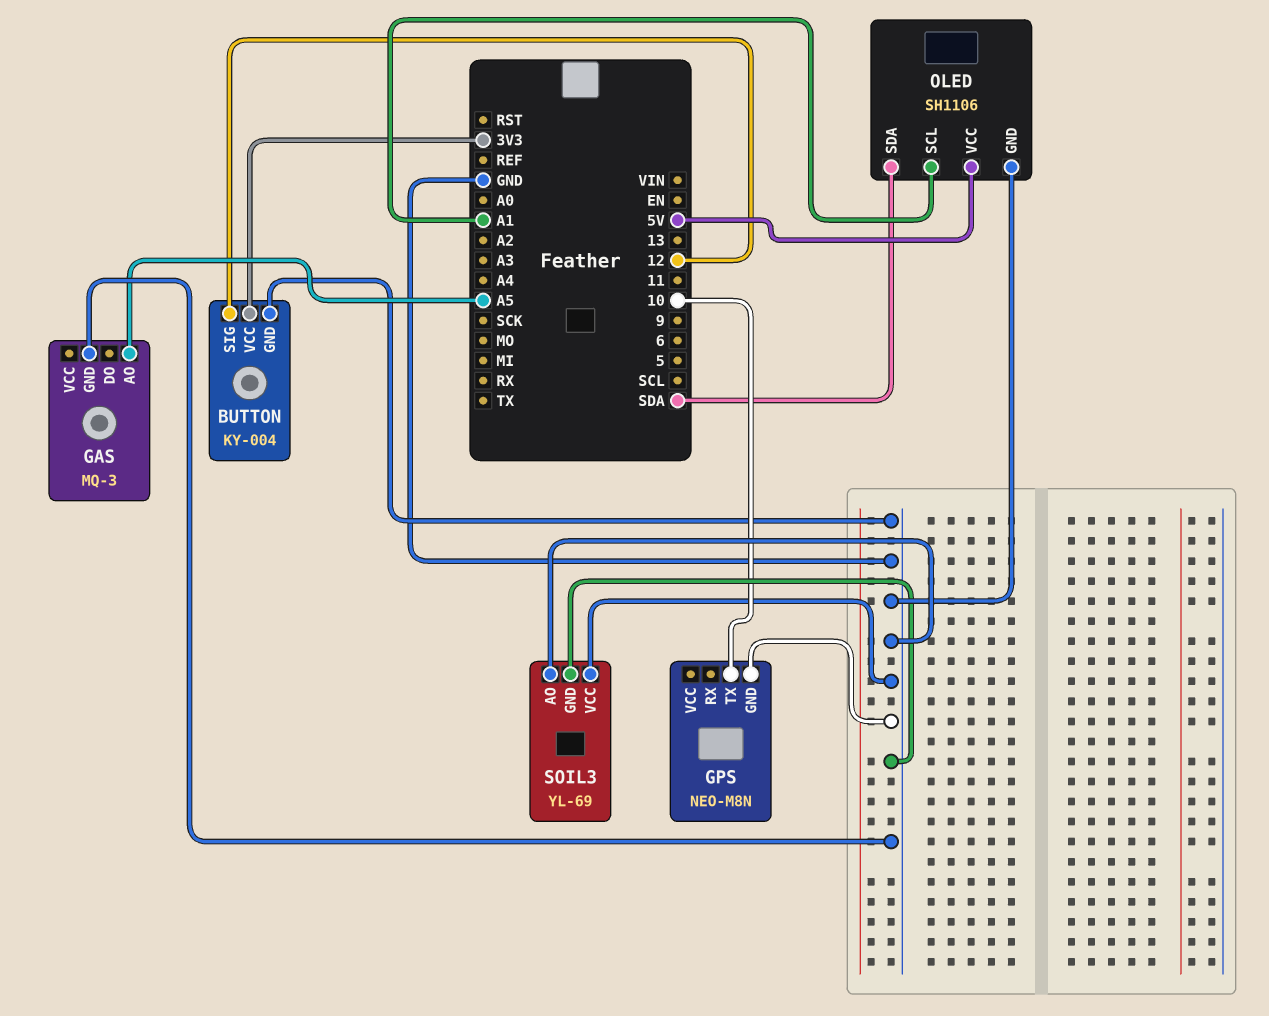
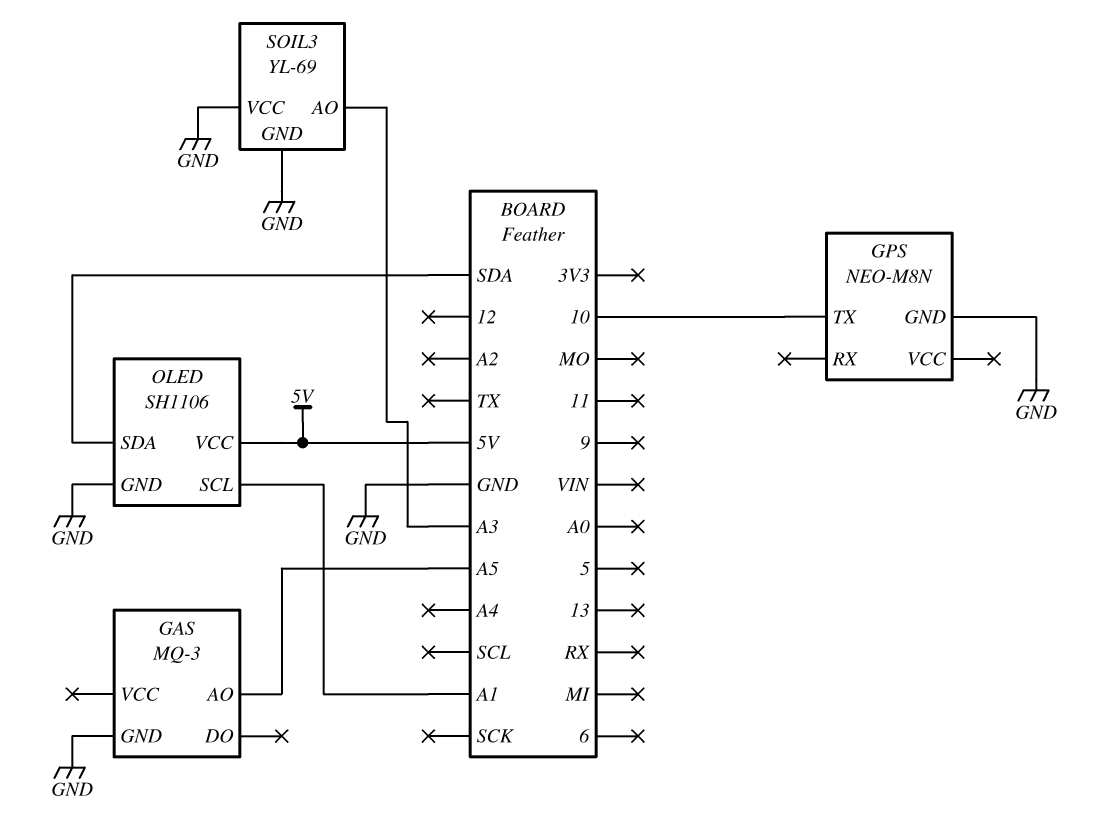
BUTTON: KY-004 -> none
BUTTON pin GND: GND -> none
BUTTON pin SIG: 12 -> none
BUTTON pin VCC: 3V3 -> none
SOIL3 pin AO: GND -> A3

